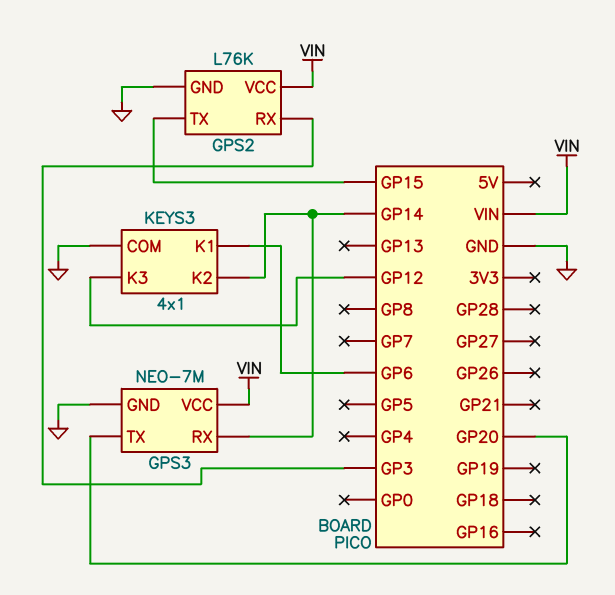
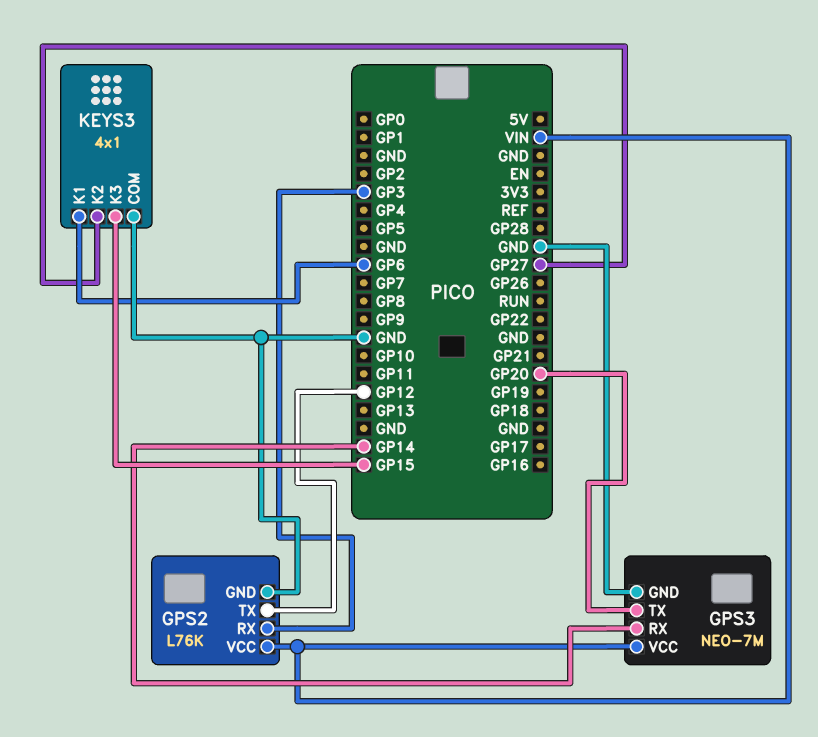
GPS2 pin TX: GP15 -> GP12
KEYS3 pin K2: GP14 -> GP27
KEYS3 pin K3: GP12 -> GP15

